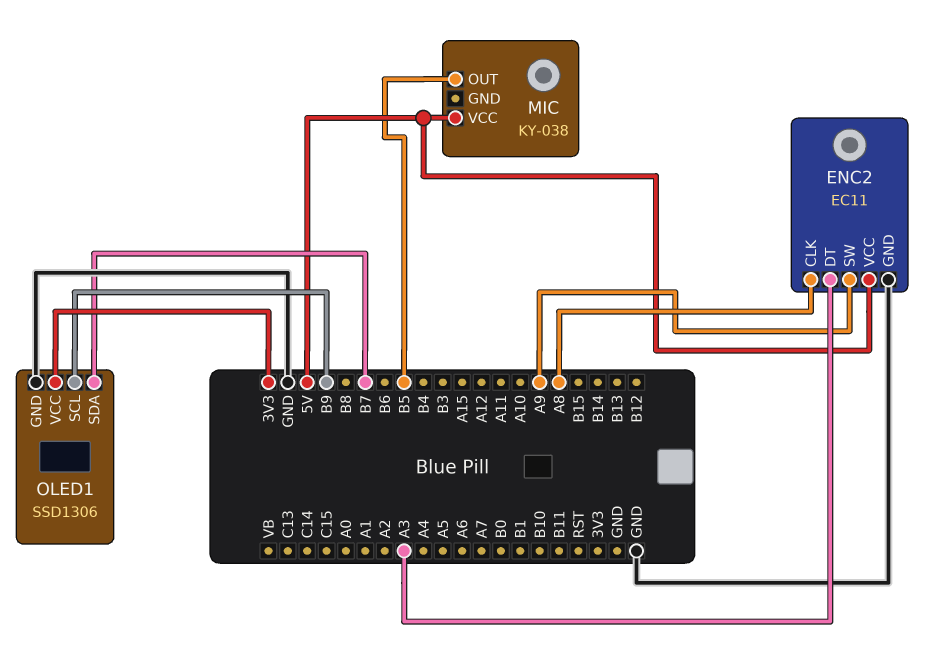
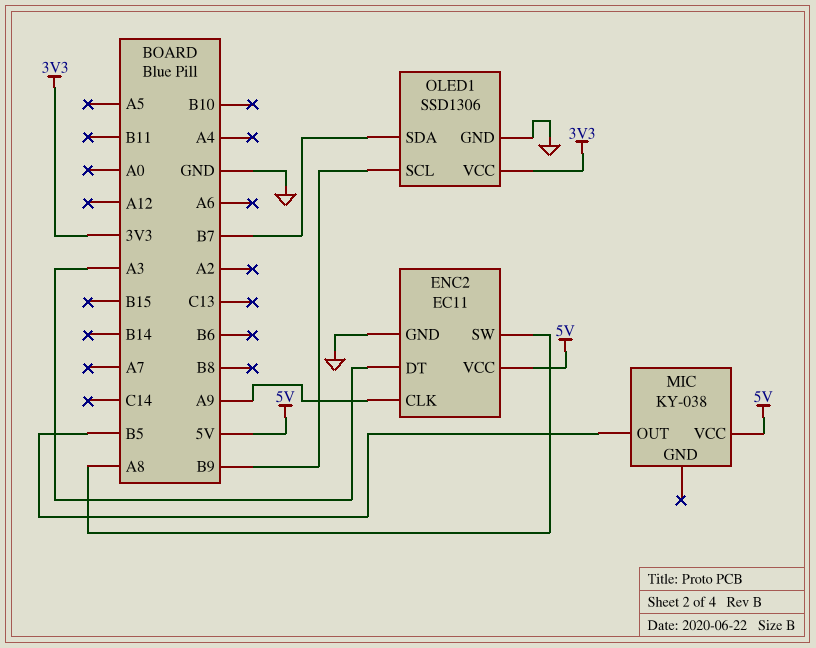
ENC2 pin CLK: A8 -> A9
ENC2 pin SW: A9 -> A8

